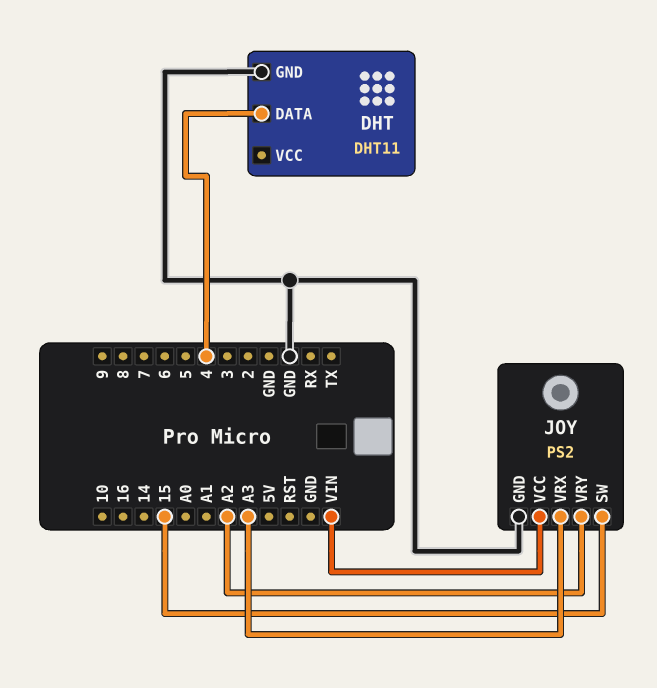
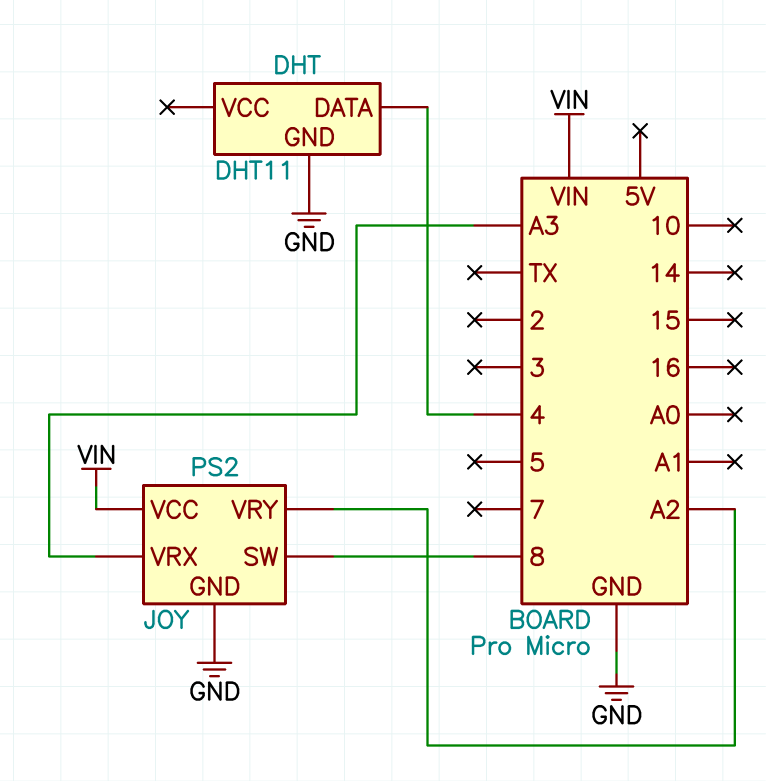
JOY pin SW: 15 -> 8

